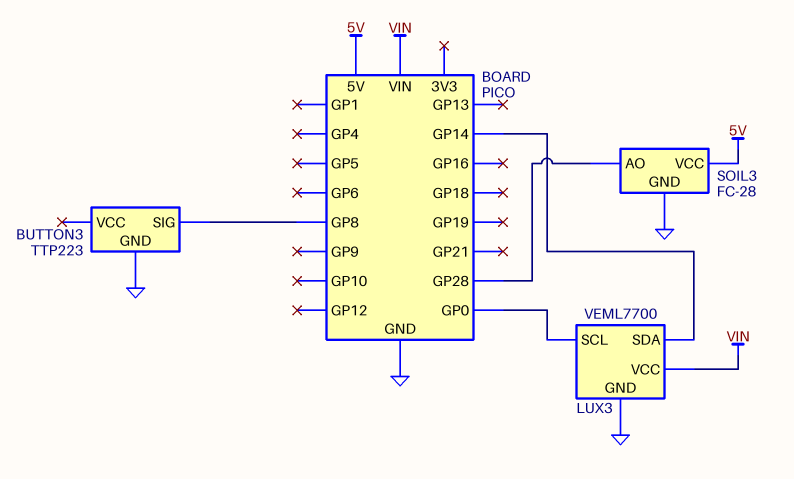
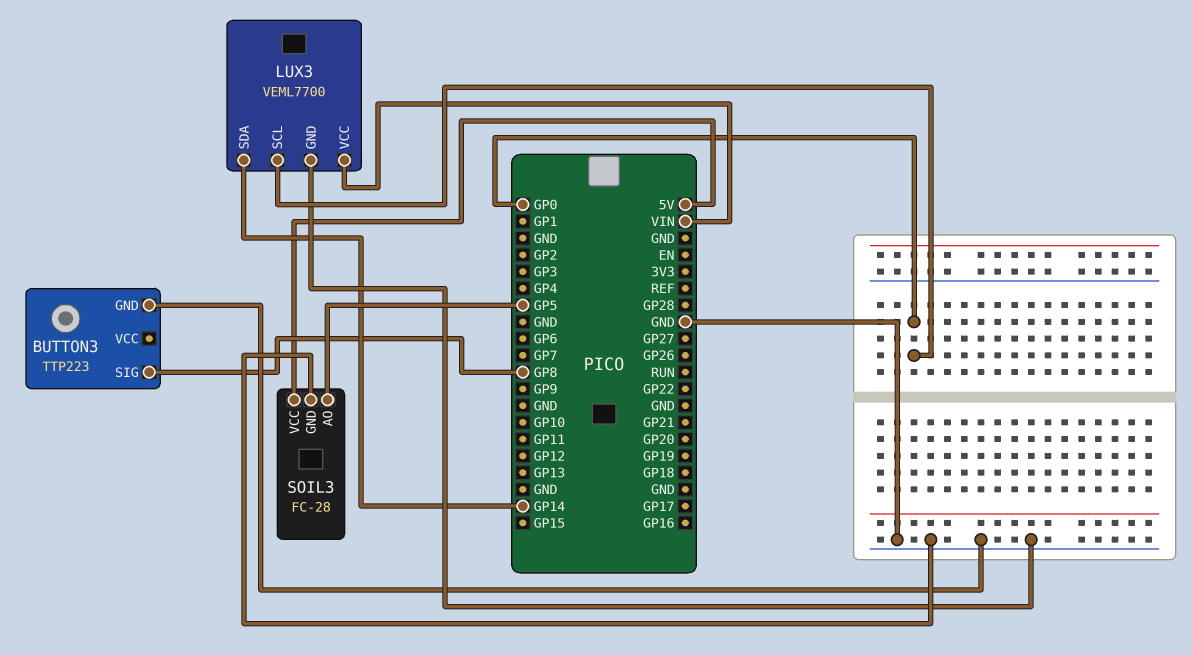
SOIL3 pin AO: GP28 -> GP5

